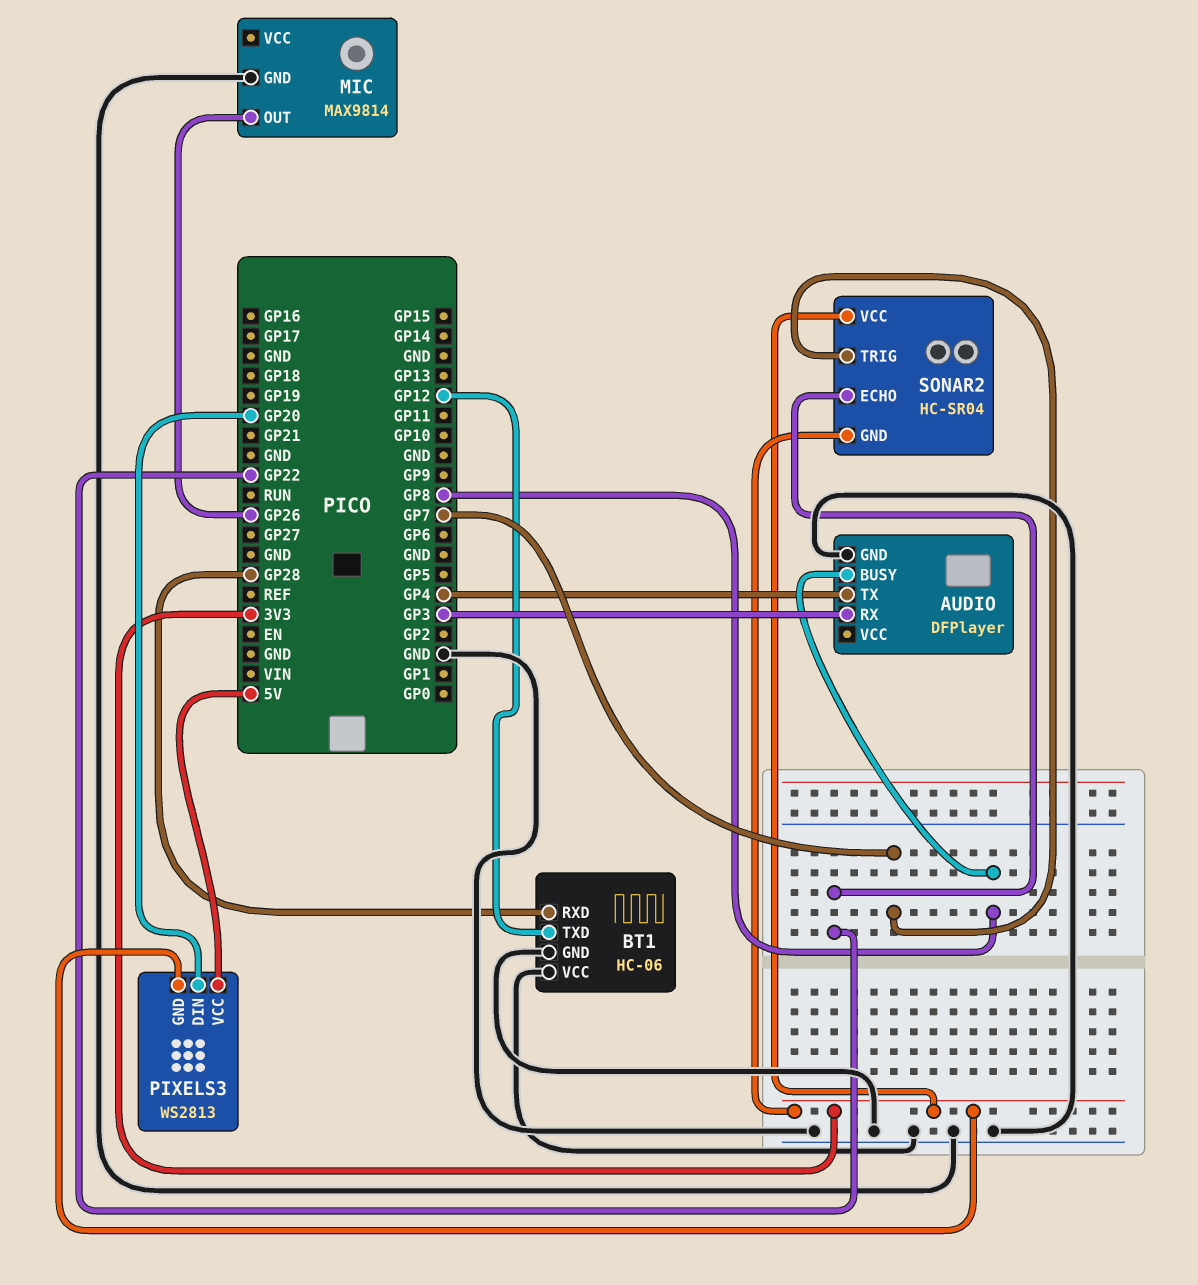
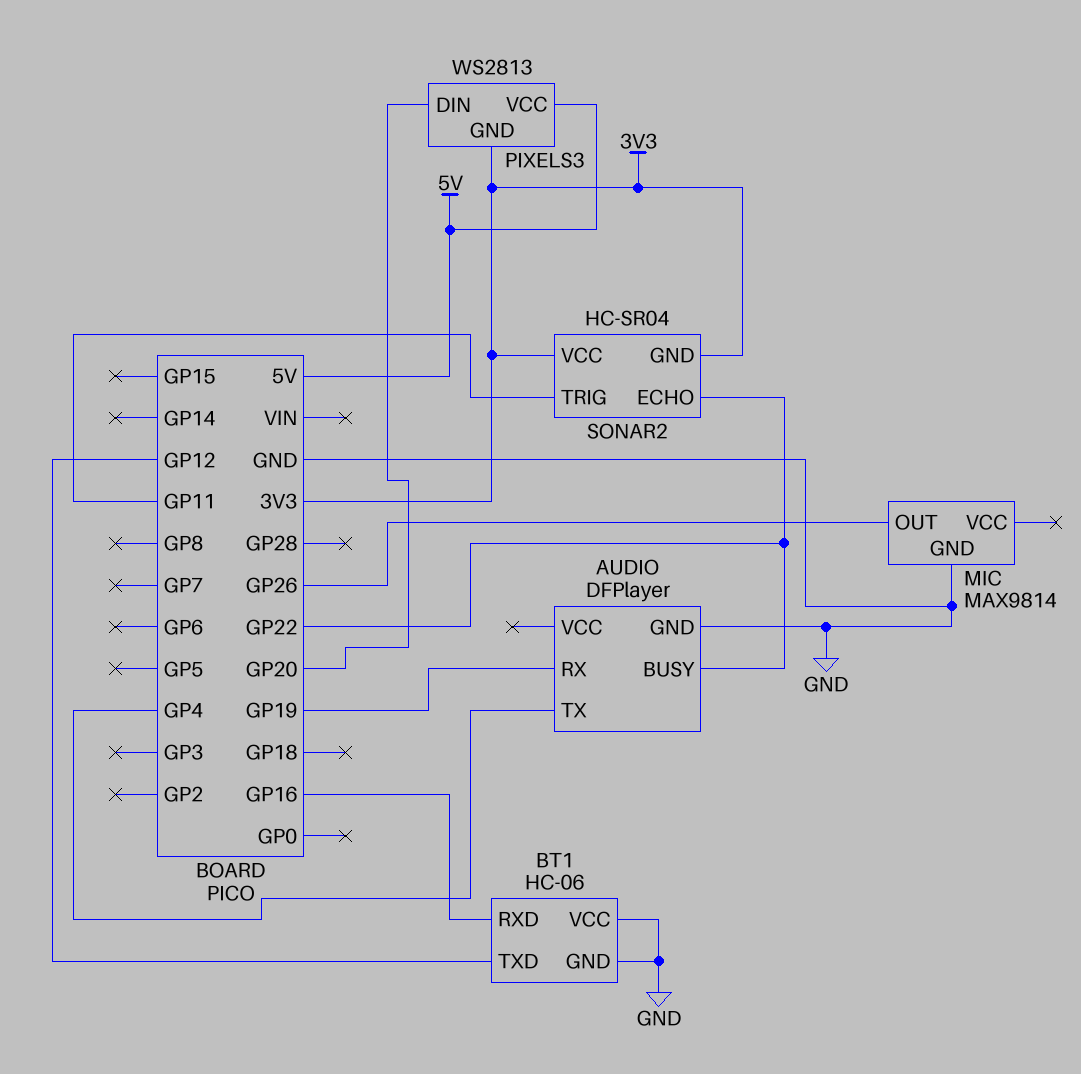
AUDIO pin BUSY: GP8 -> GP22
AUDIO pin RX: GP3 -> GP19
BT1 pin RXD: GP28 -> GP16
SONAR2 pin TRIG: GP7 -> GP11

